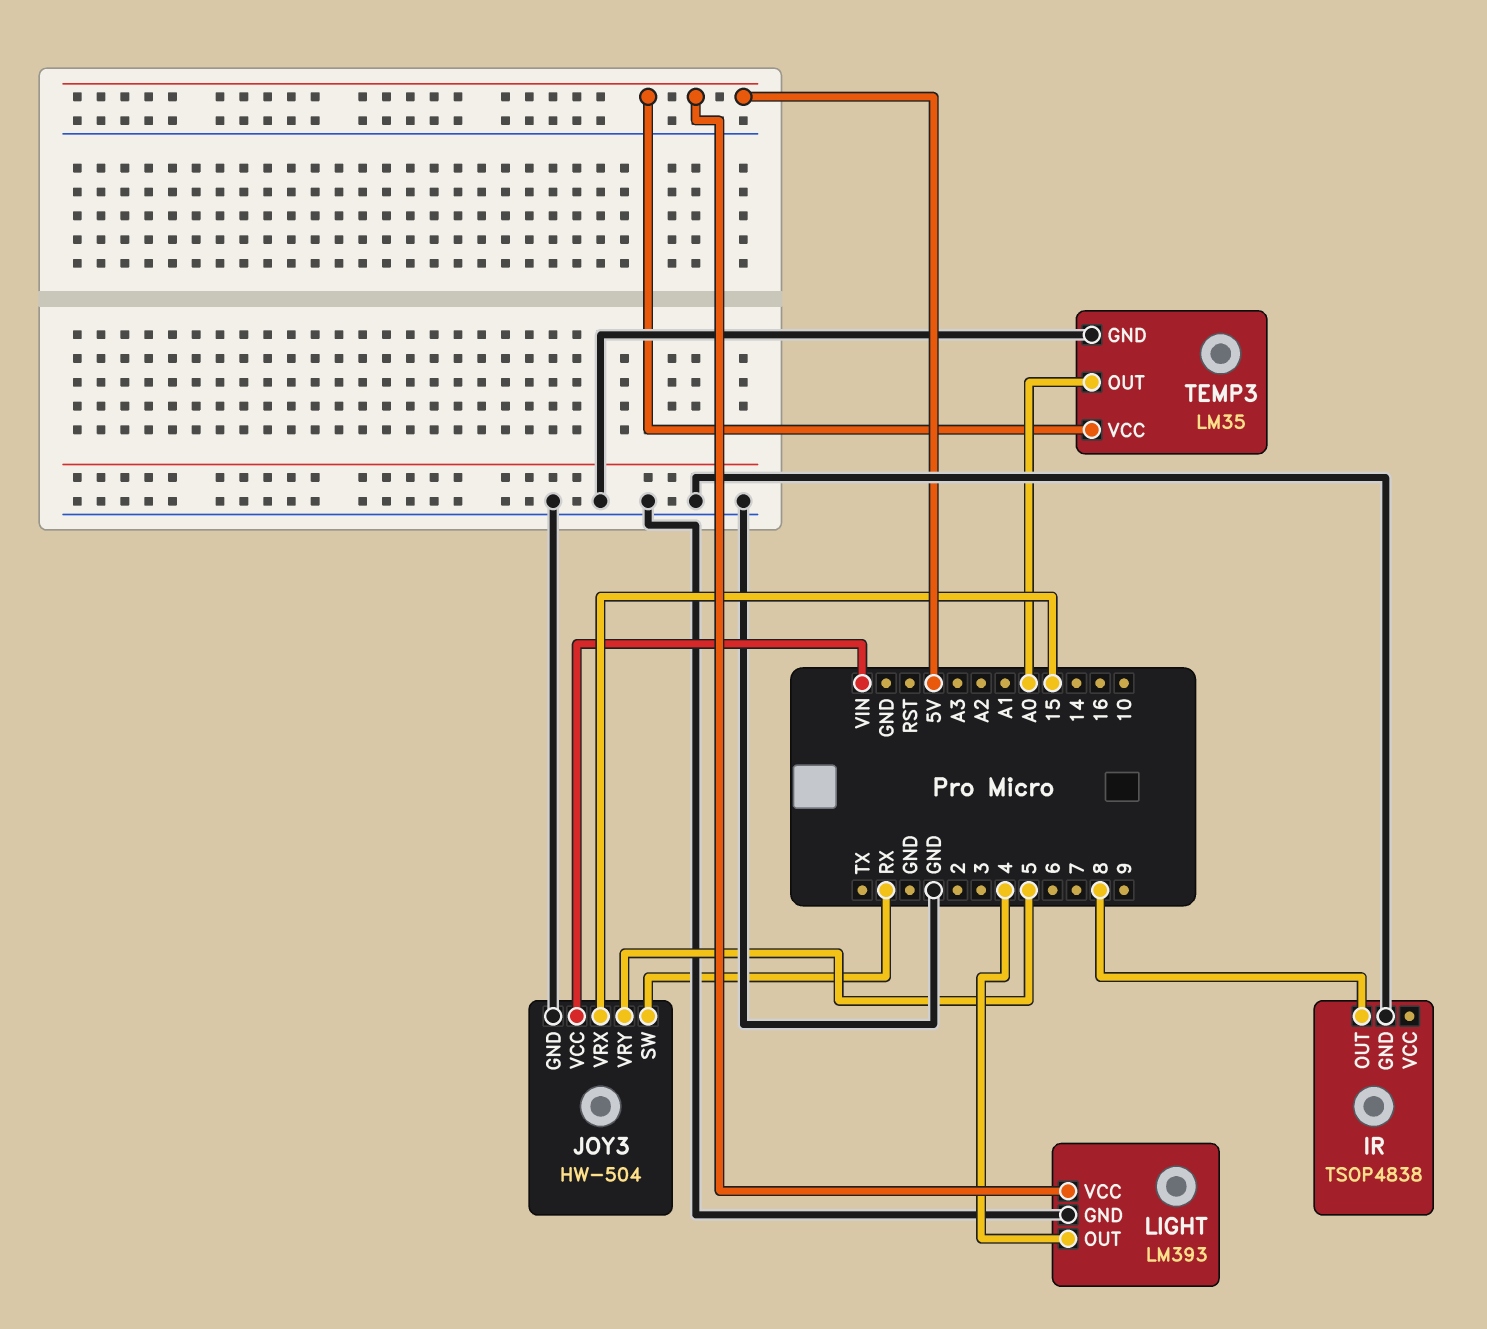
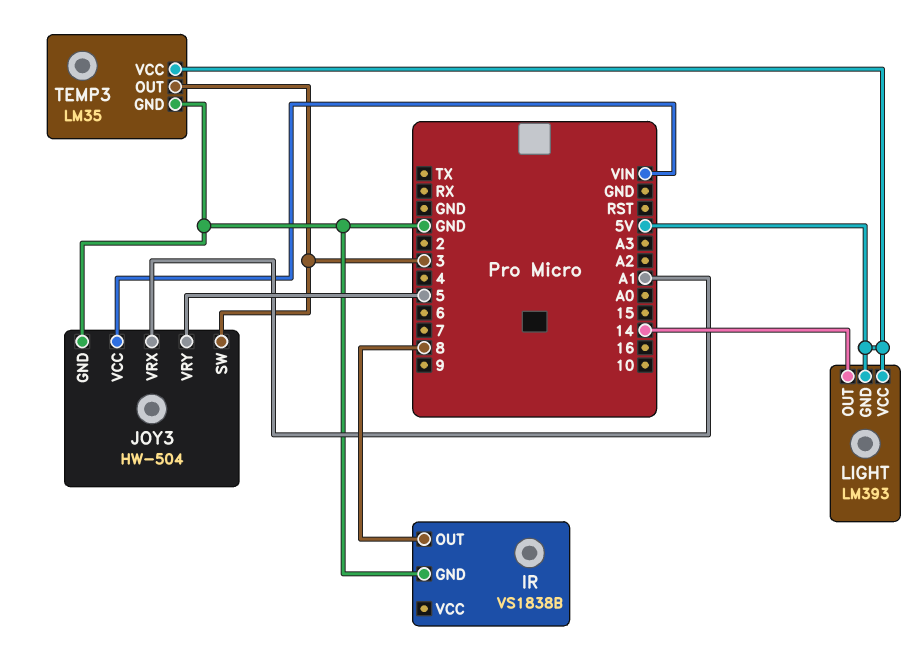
IR: TSOP4838 -> VS1838B
JOY3 pin SW: RX -> 3
JOY3 pin VRX: 15 -> A1
LIGHT pin GND: GND -> 5V
LIGHT pin OUT: 4 -> 14
TEMP3 pin OUT: A0 -> 3

